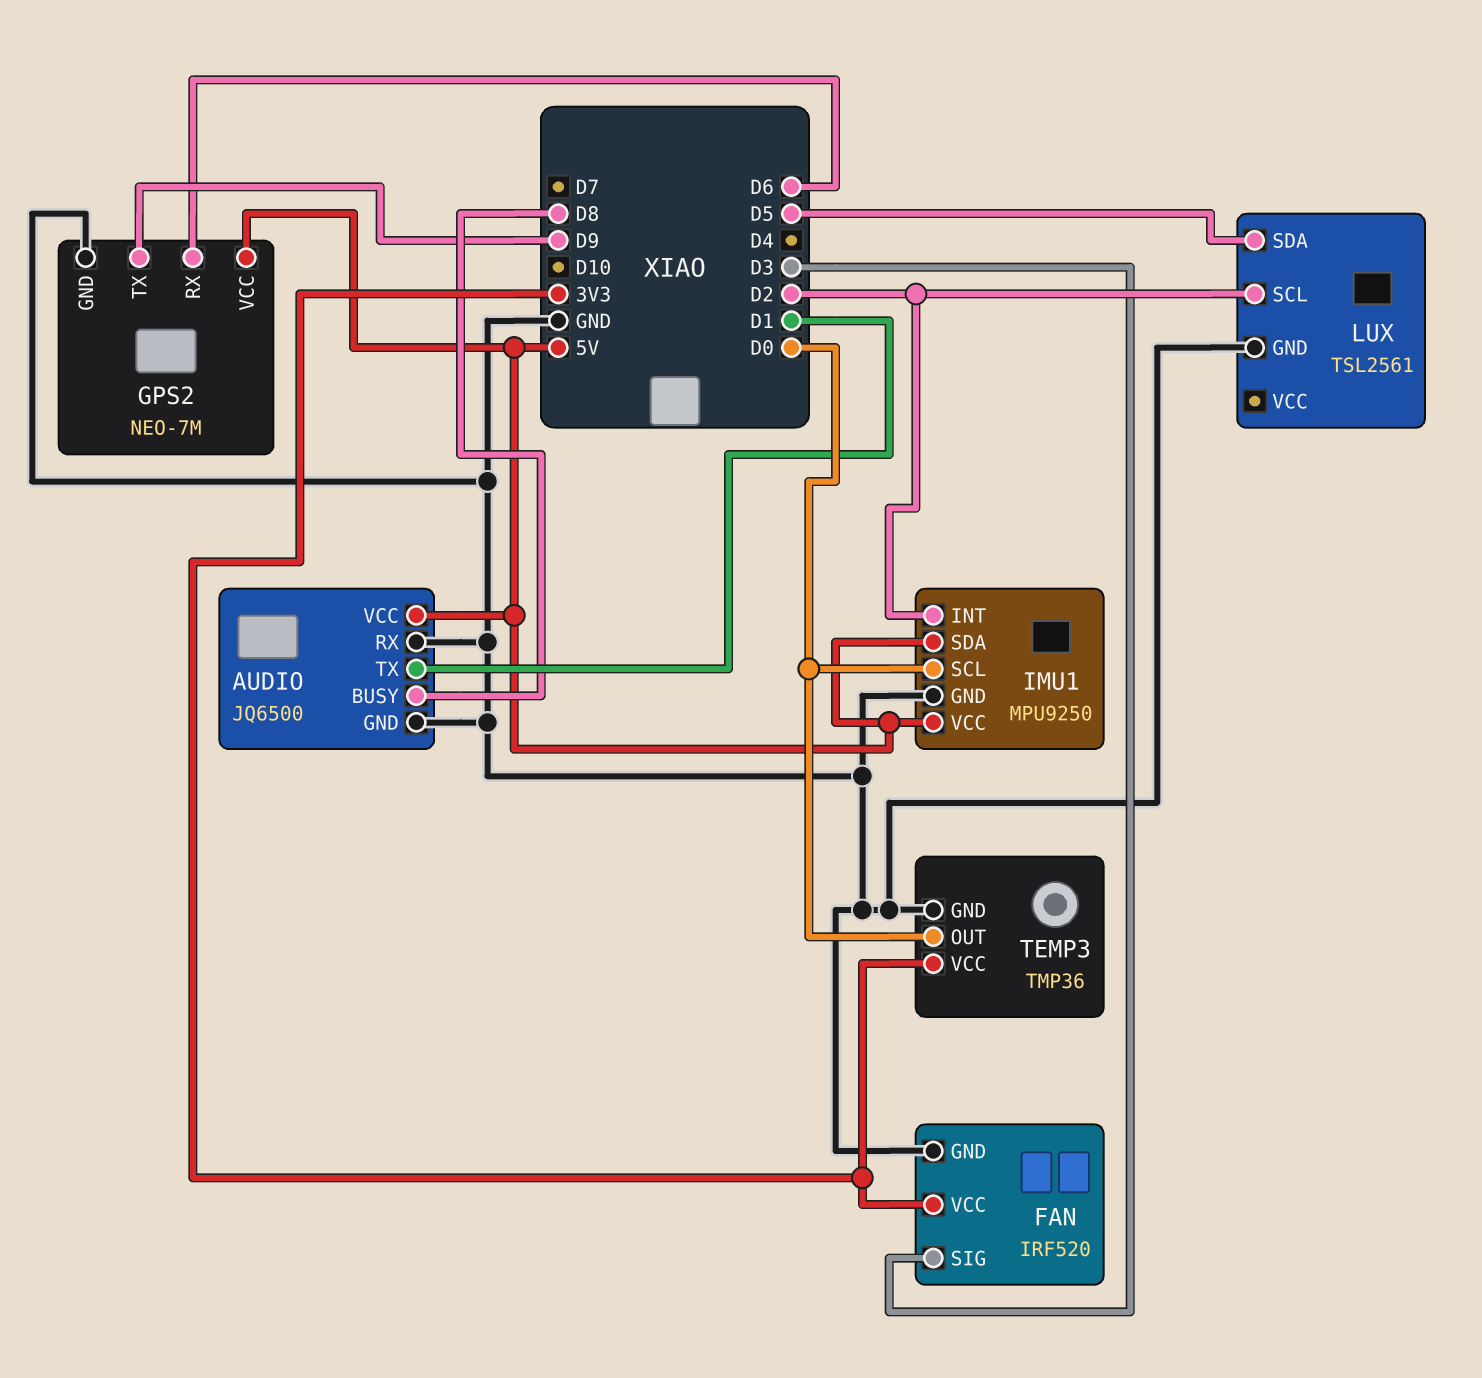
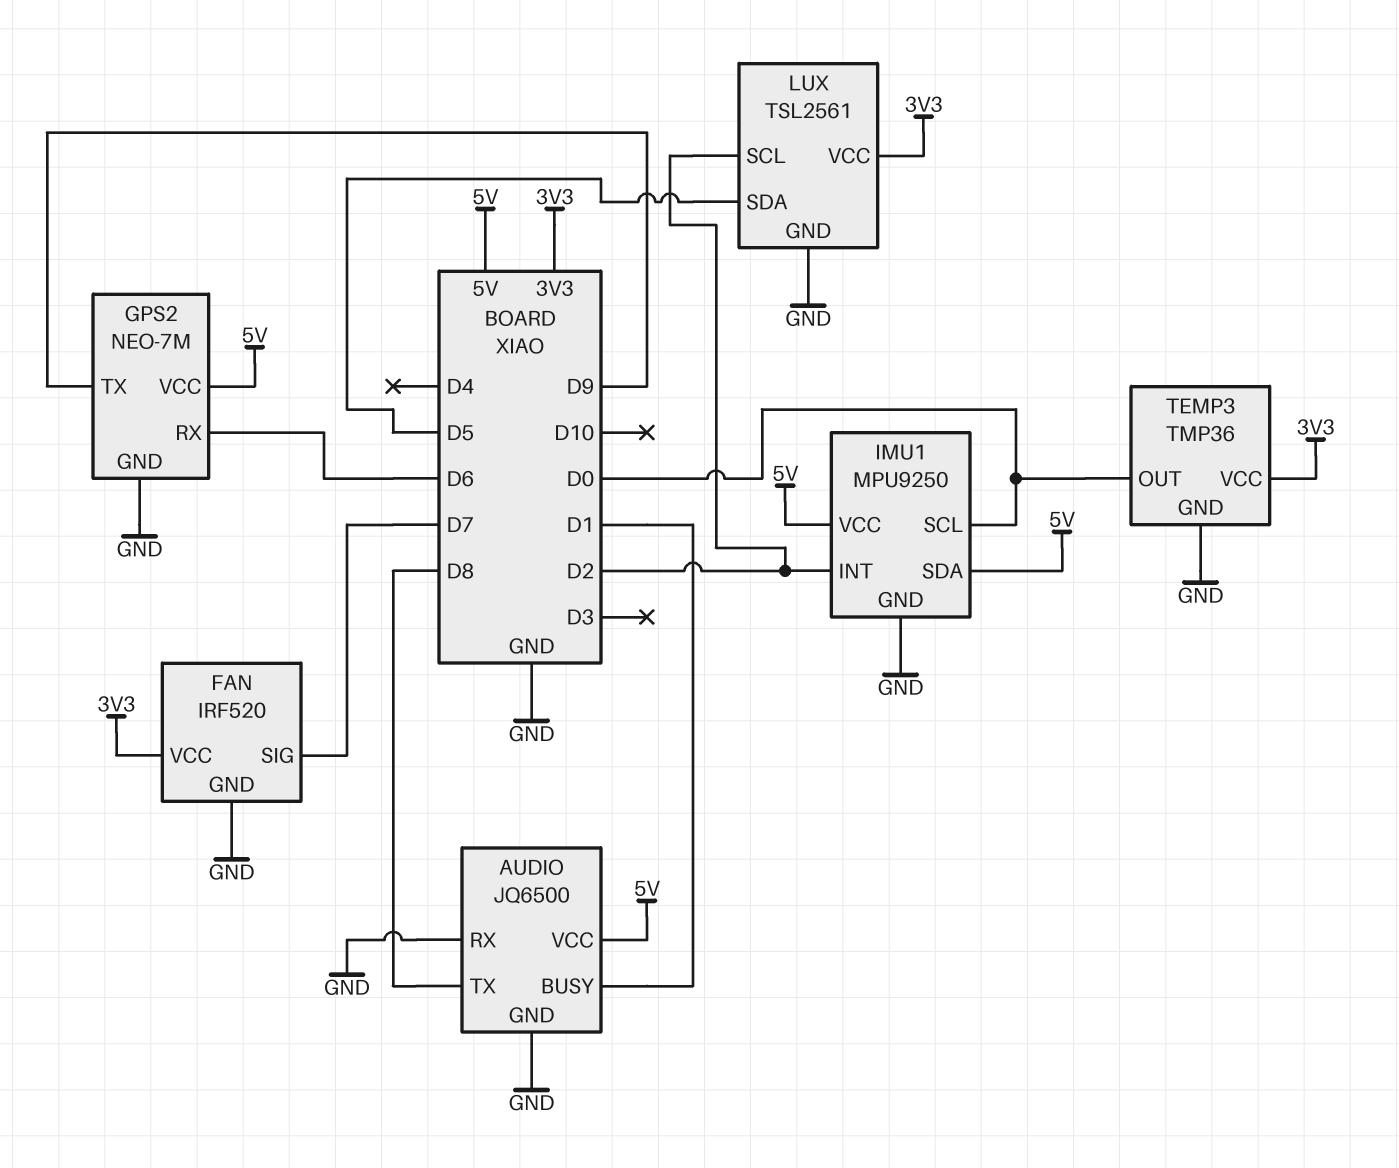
AUDIO pin BUSY: D8 -> D1
AUDIO pin TX: D1 -> D8
FAN pin SIG: D3 -> D7
LUX pin VCC: none -> 3V3

